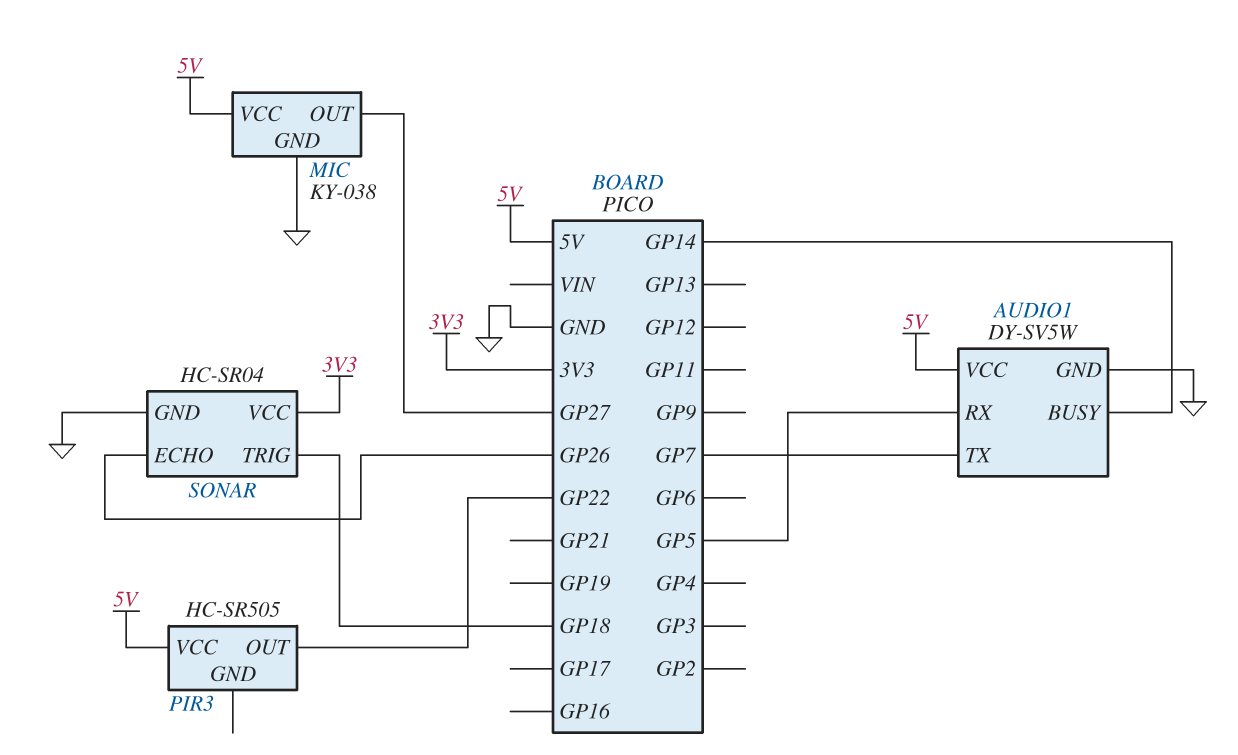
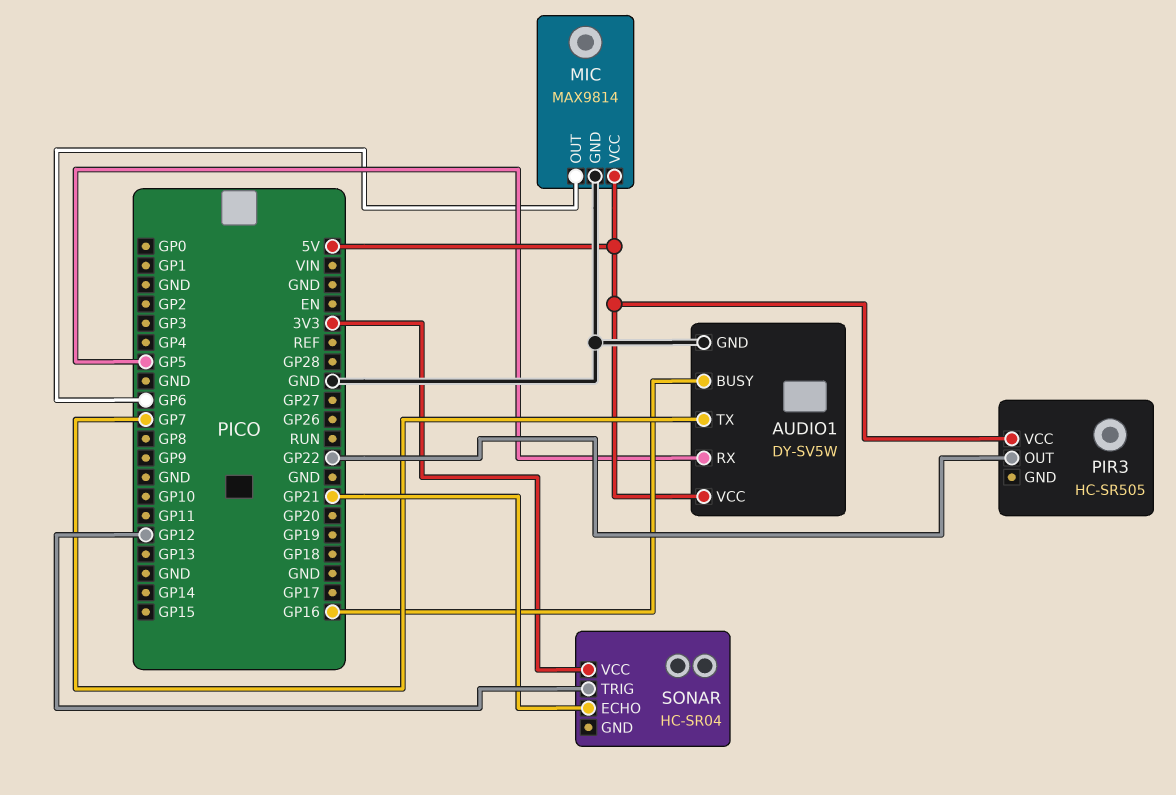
AUDIO1 pin BUSY: GP14 -> GP16
MIC: KY-038 -> MAX9814
MIC pin OUT: GP27 -> GP6
SONAR pin ECHO: GP26 -> GP21
SONAR pin GND: GND -> none
SONAR pin TRIG: GP18 -> GP12

